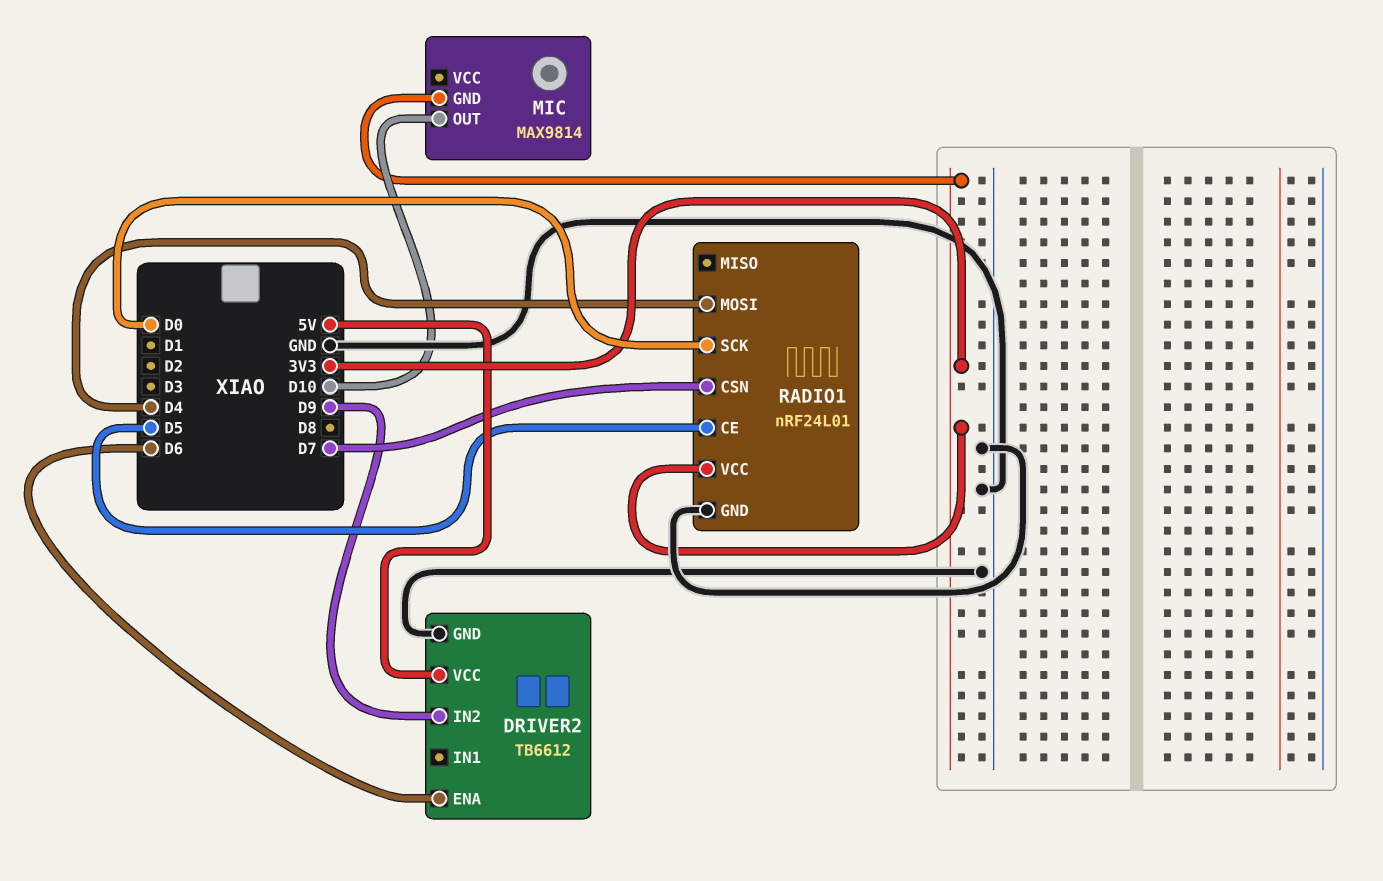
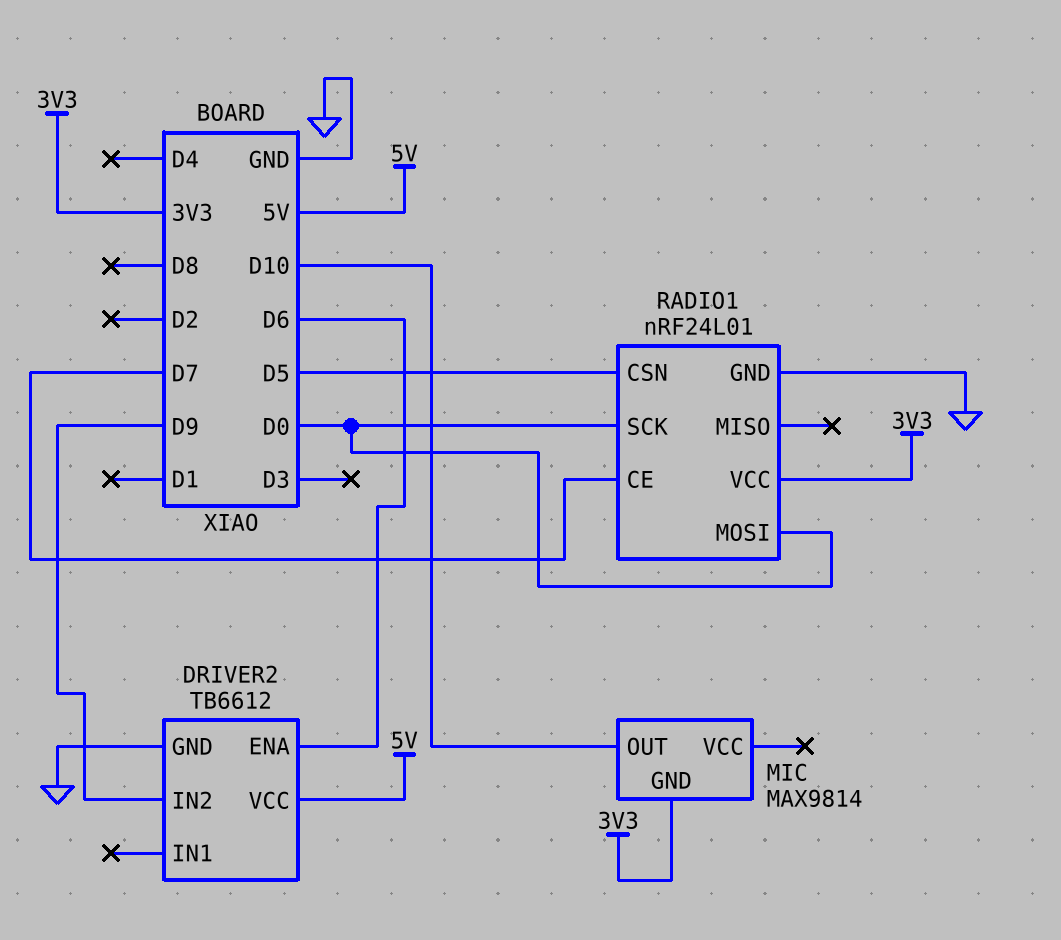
RADIO1 pin CE: D5 -> D7
RADIO1 pin CSN: D7 -> D5
RADIO1 pin MOSI: D4 -> D0

